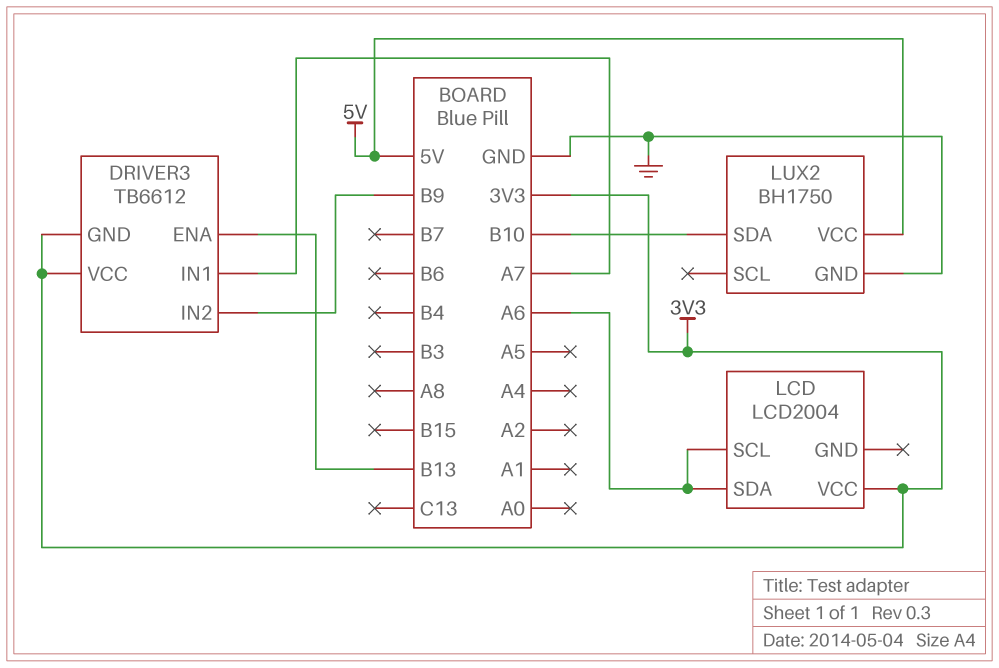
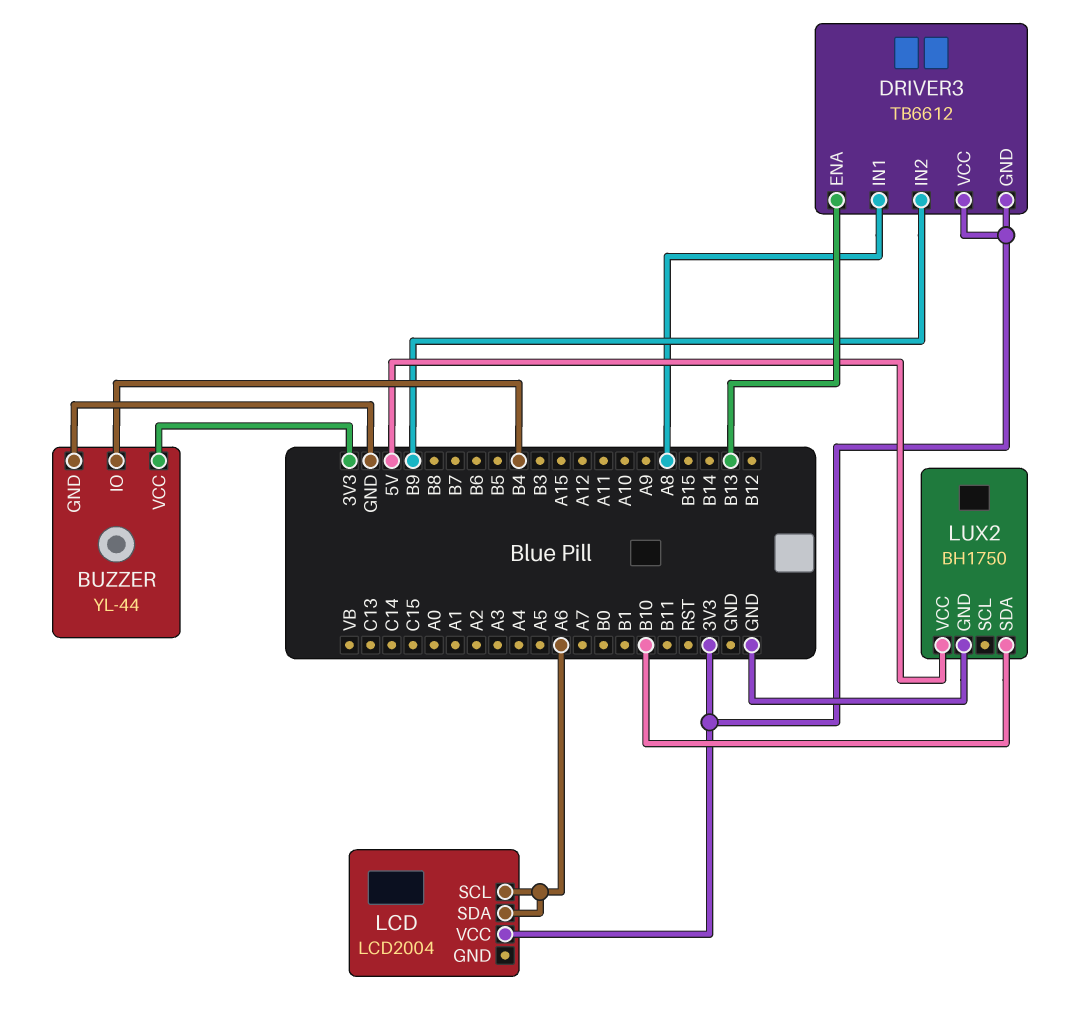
BUZZER: none -> YL-44
BUZZER pin GND: none -> GND
BUZZER pin IO: none -> B4
BUZZER pin VCC: none -> 3V3
DRIVER3 pin IN1: A7 -> A8

